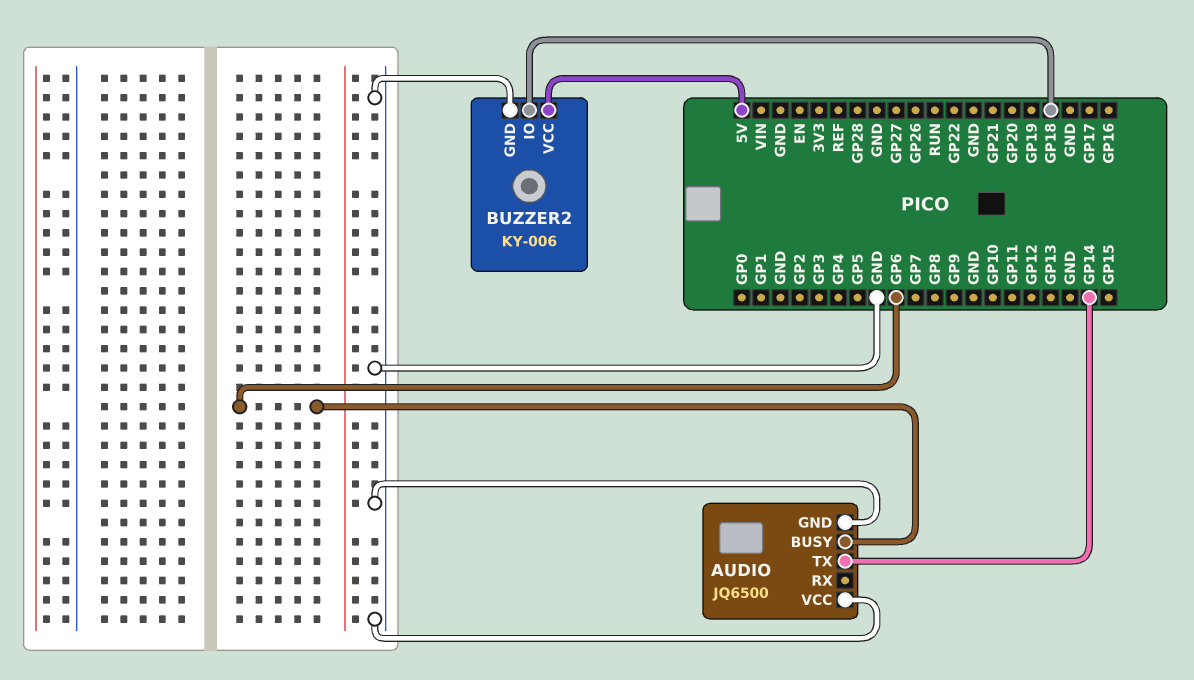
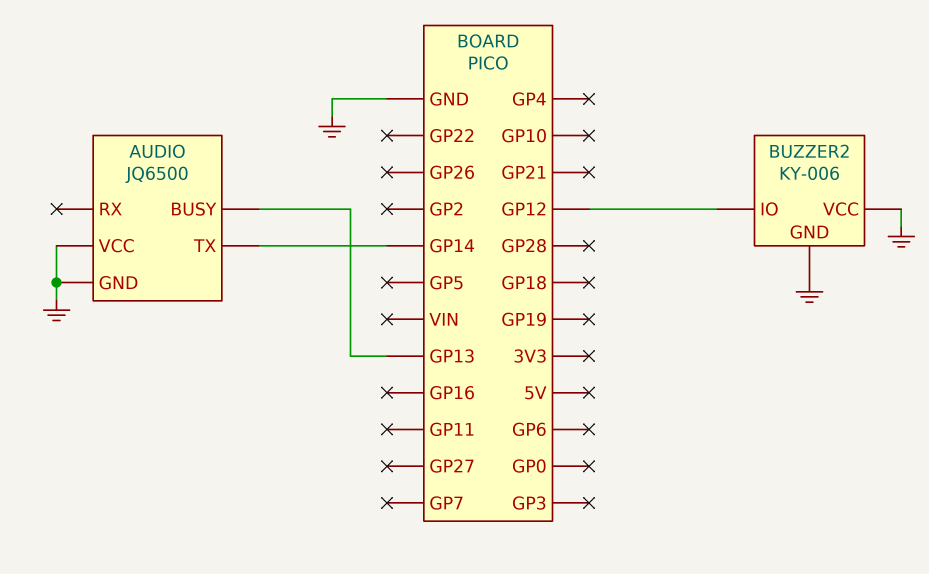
AUDIO pin BUSY: GP6 -> GP13
BUZZER2 pin IO: GP18 -> GP12
BUZZER2 pin VCC: 5V -> GND

